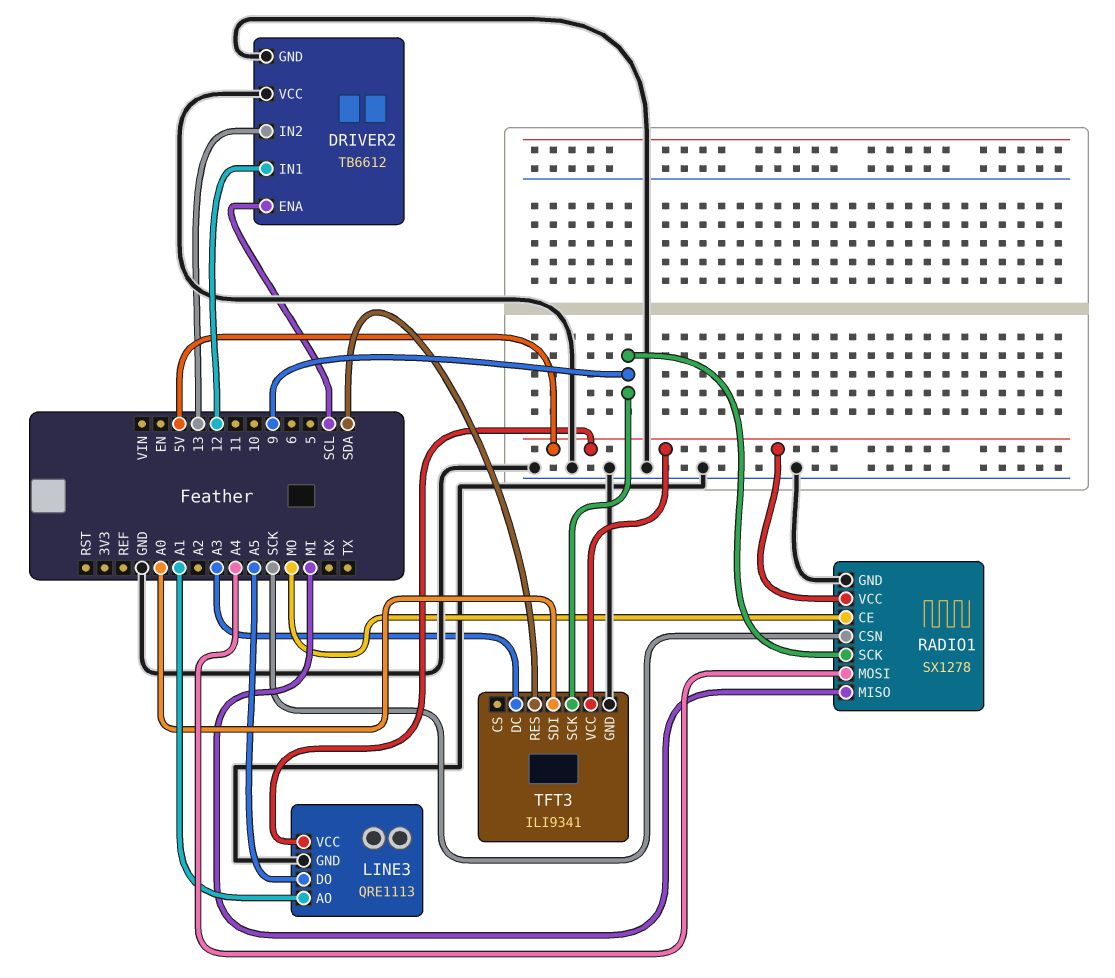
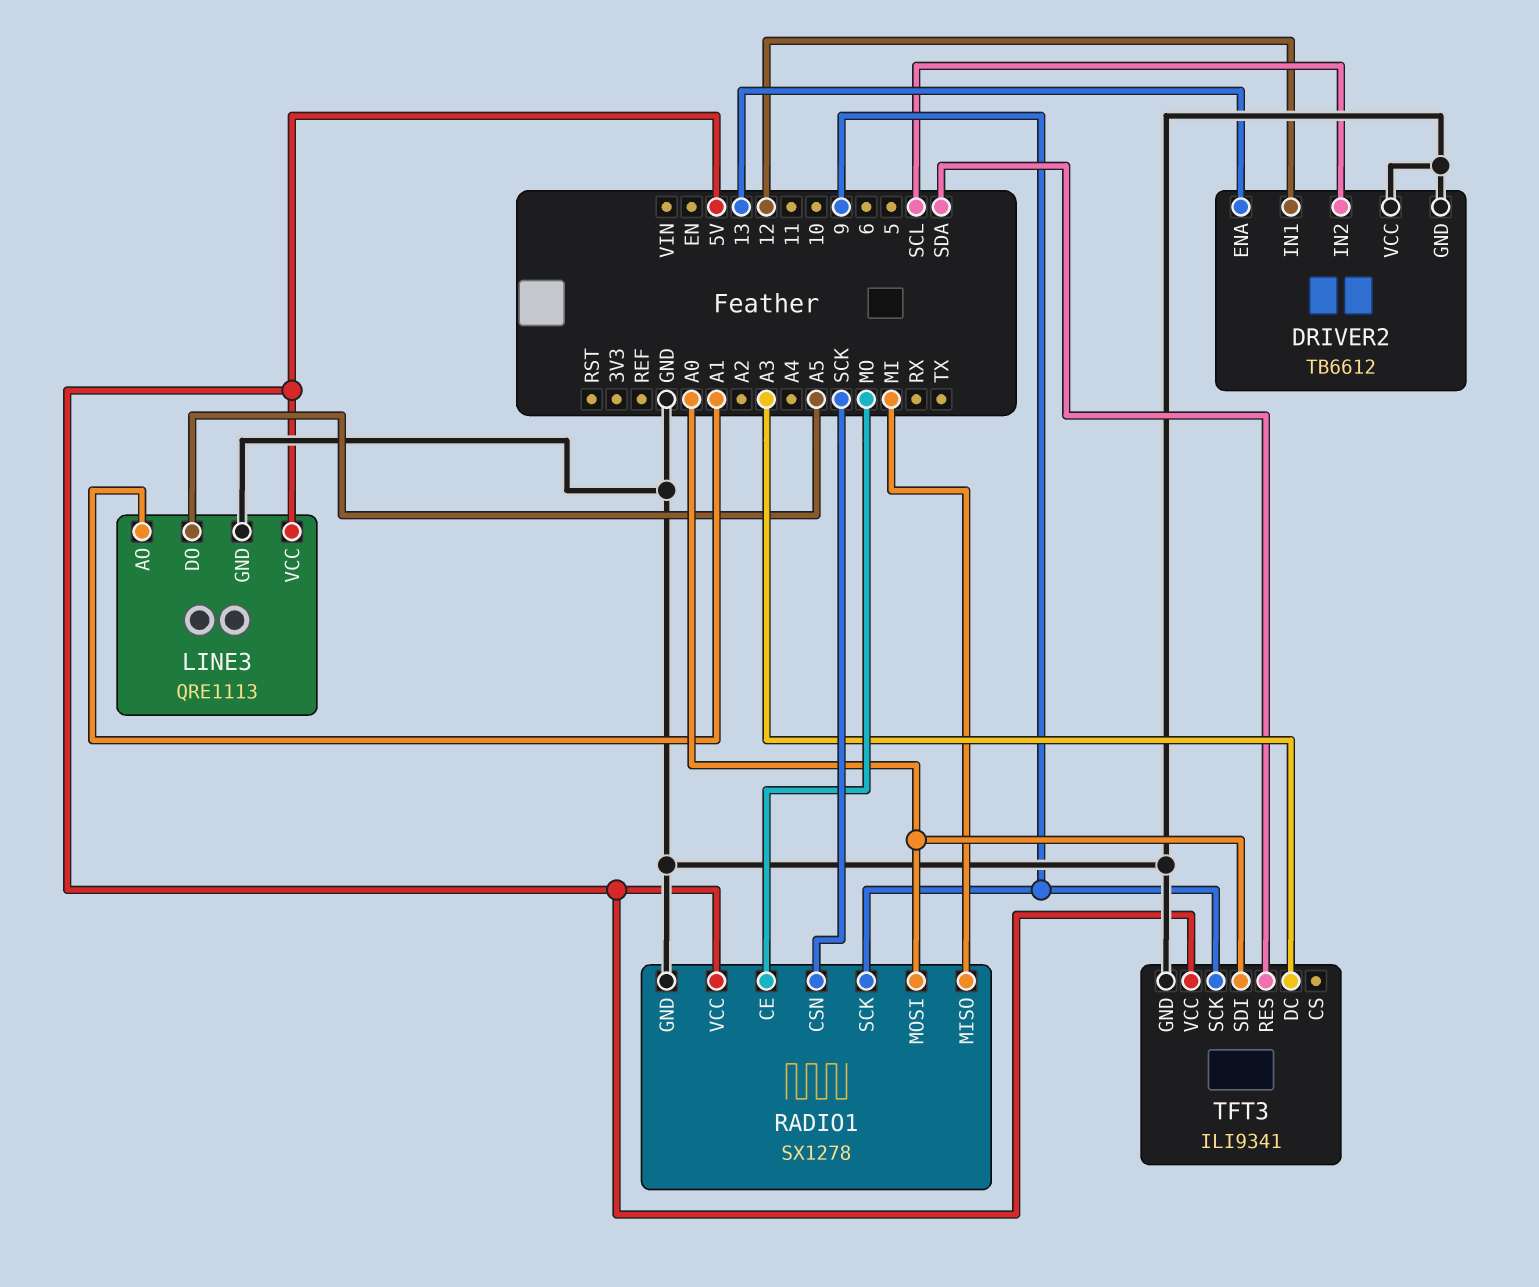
DRIVER2 pin ENA: SCL -> 13
DRIVER2 pin IN2: 13 -> SCL
RADIO1 pin MOSI: A4 -> A0

